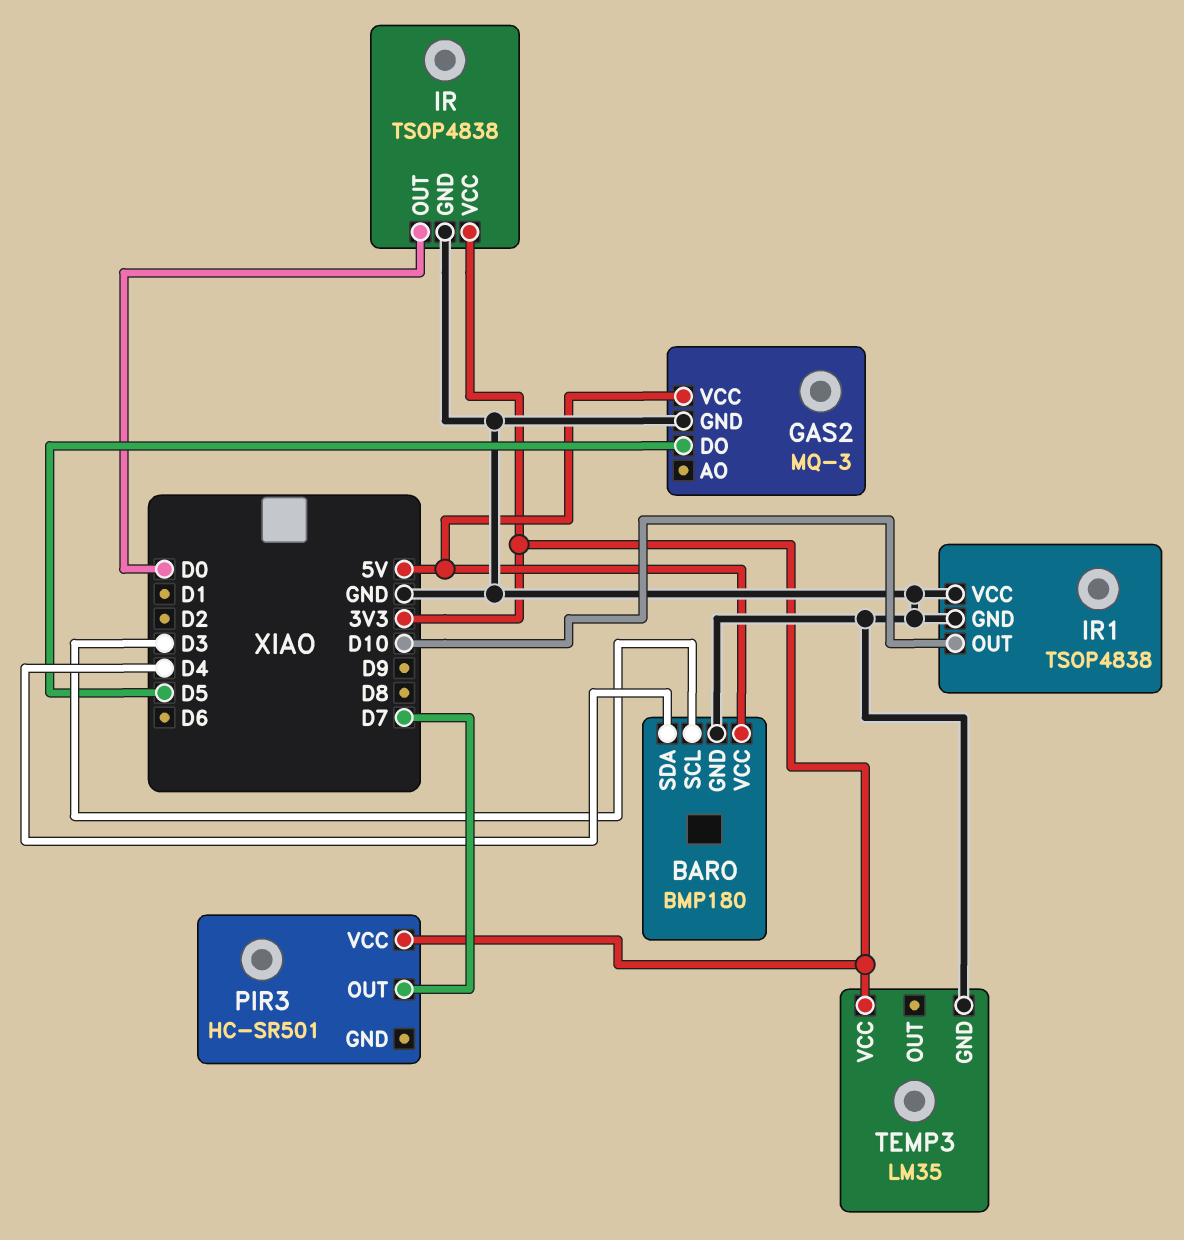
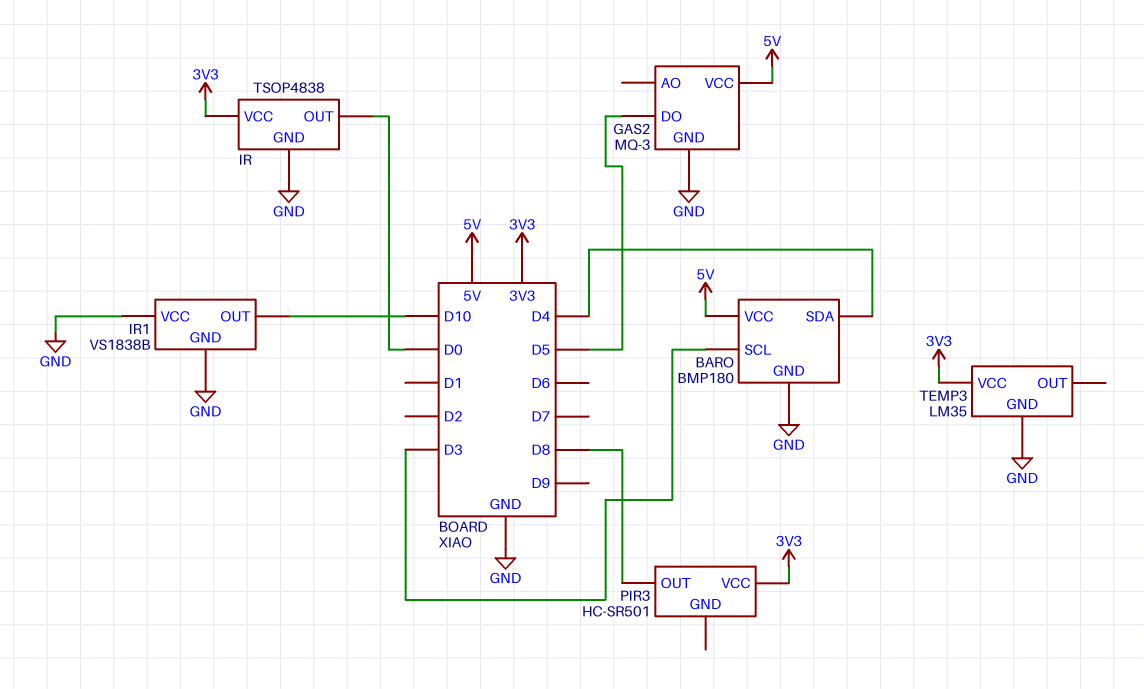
IR1: TSOP4838 -> VS1838B
PIR3 pin OUT: D7 -> D8

